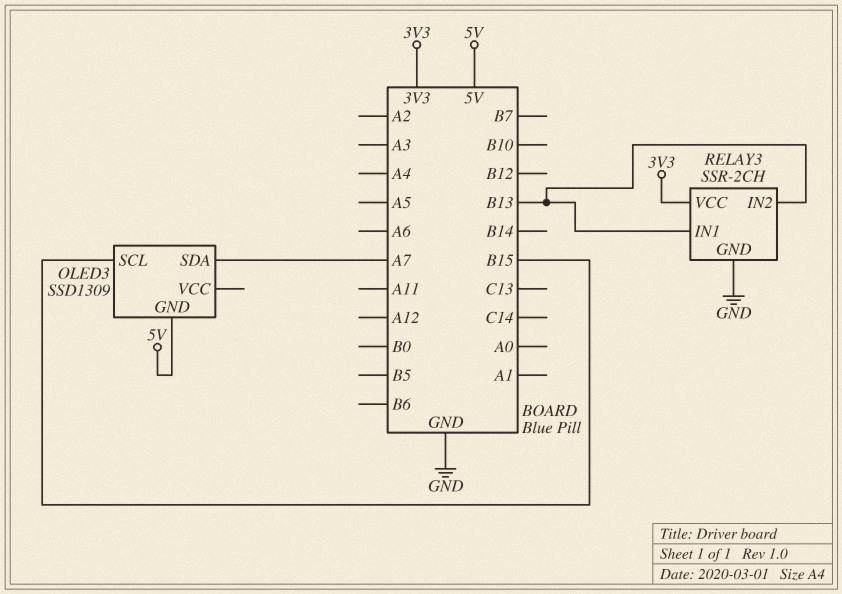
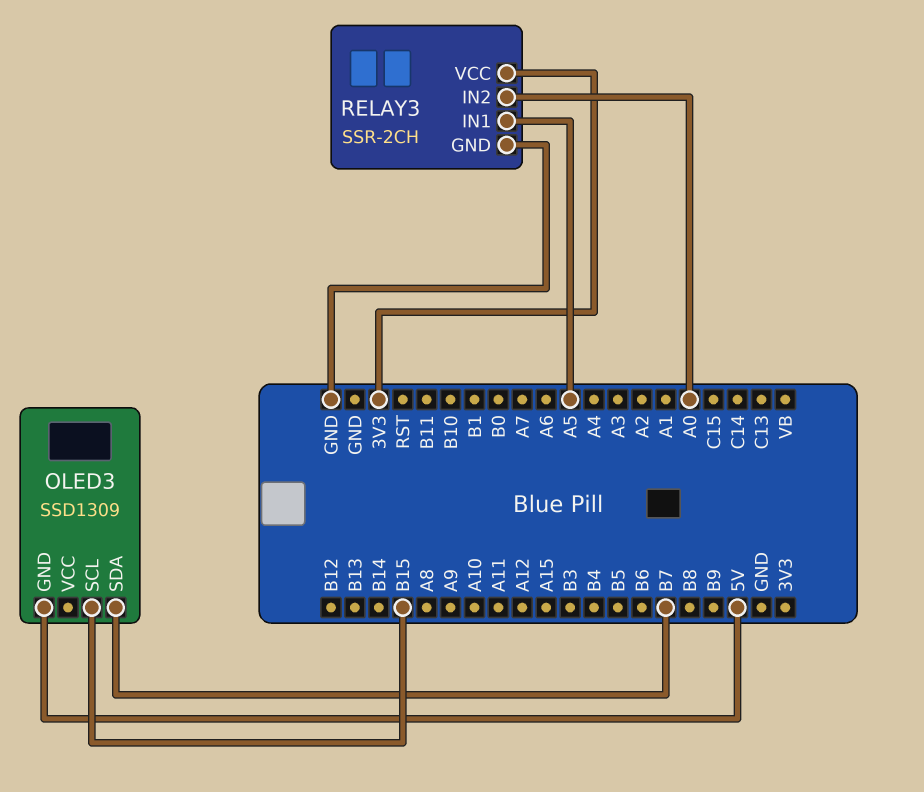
OLED3 pin SDA: A7 -> B7
RELAY3 pin IN1: B13 -> A5
RELAY3 pin IN2: B13 -> A0

